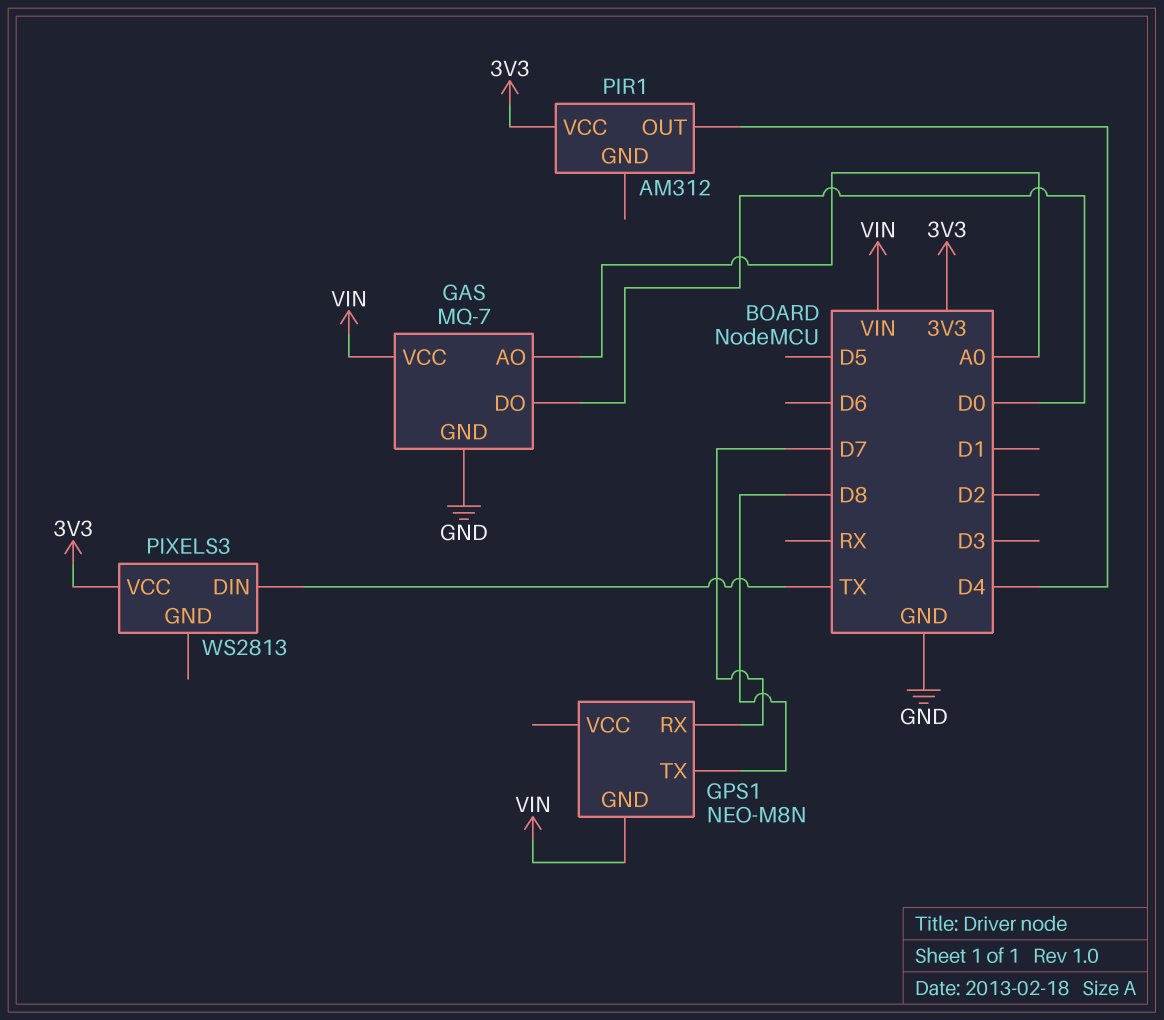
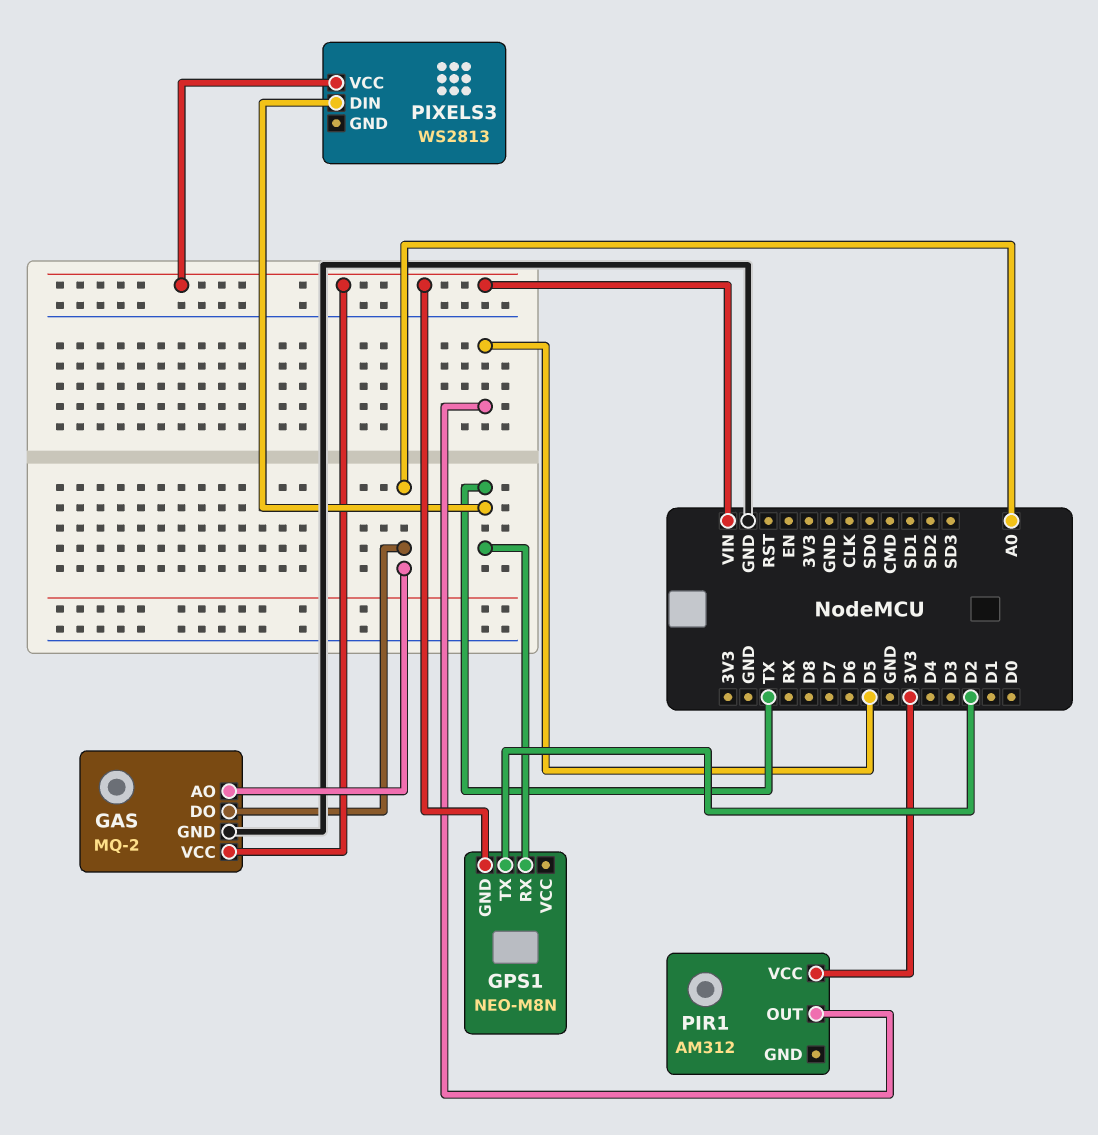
GAS: MQ-7 -> MQ-2
GAS pin DO: D0 -> A0
GPS1 pin RX: D7 -> TX
GPS1 pin TX: D8 -> D2
PIR1 pin OUT: D4 -> D5
PIXELS3 pin VCC: 3V3 -> VIN

